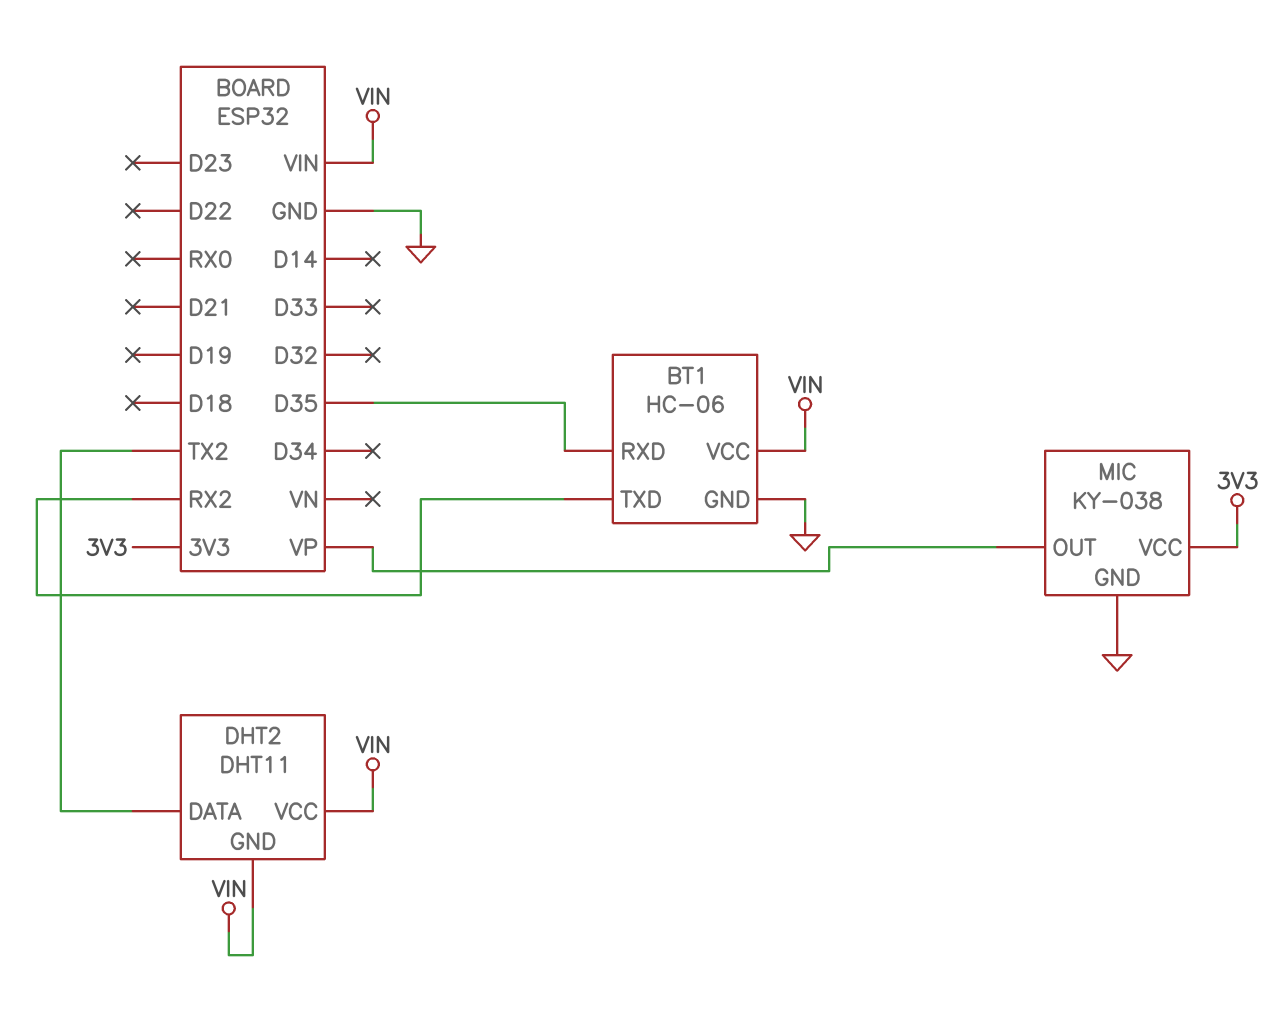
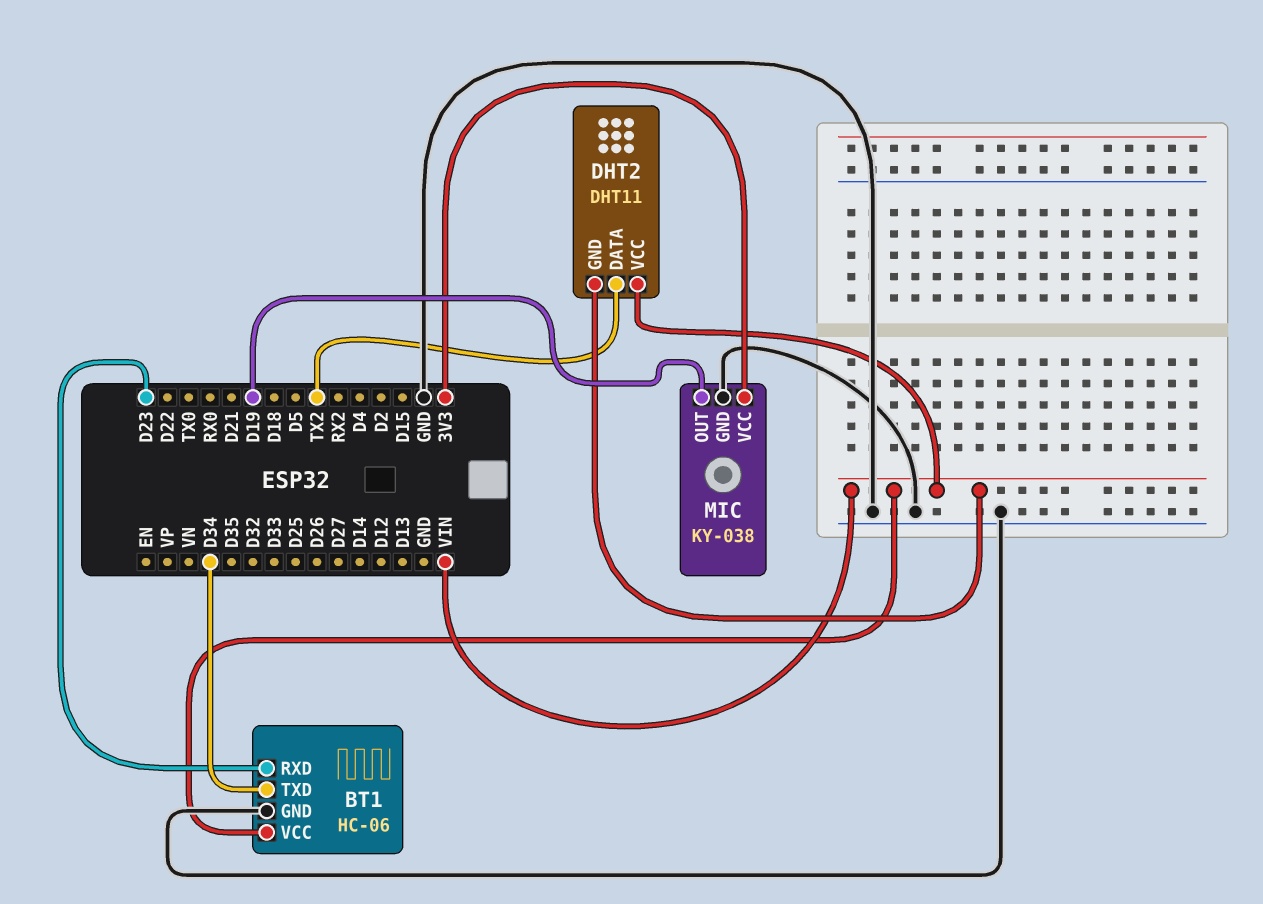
BT1 pin RXD: D35 -> D23
BT1 pin TXD: RX2 -> D34
MIC pin OUT: VP -> D19

